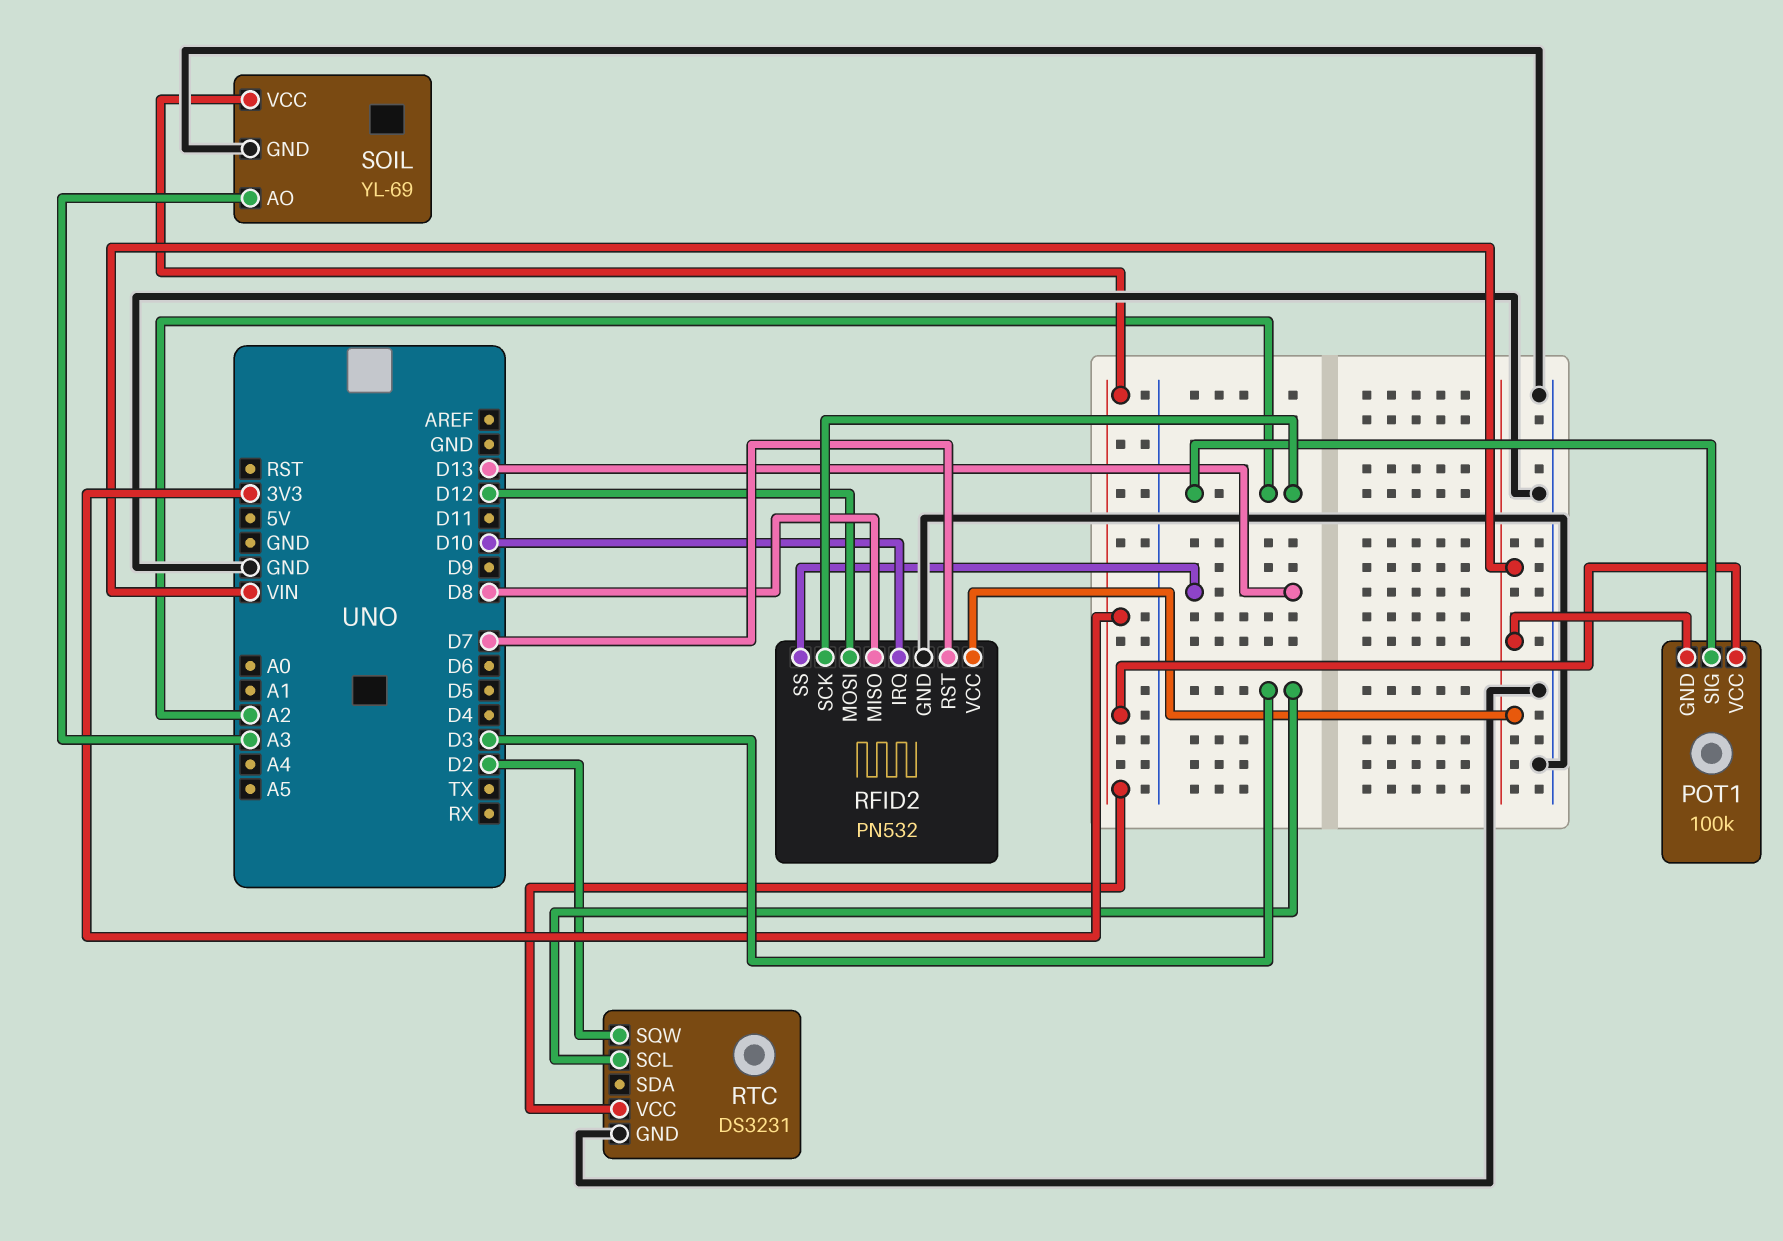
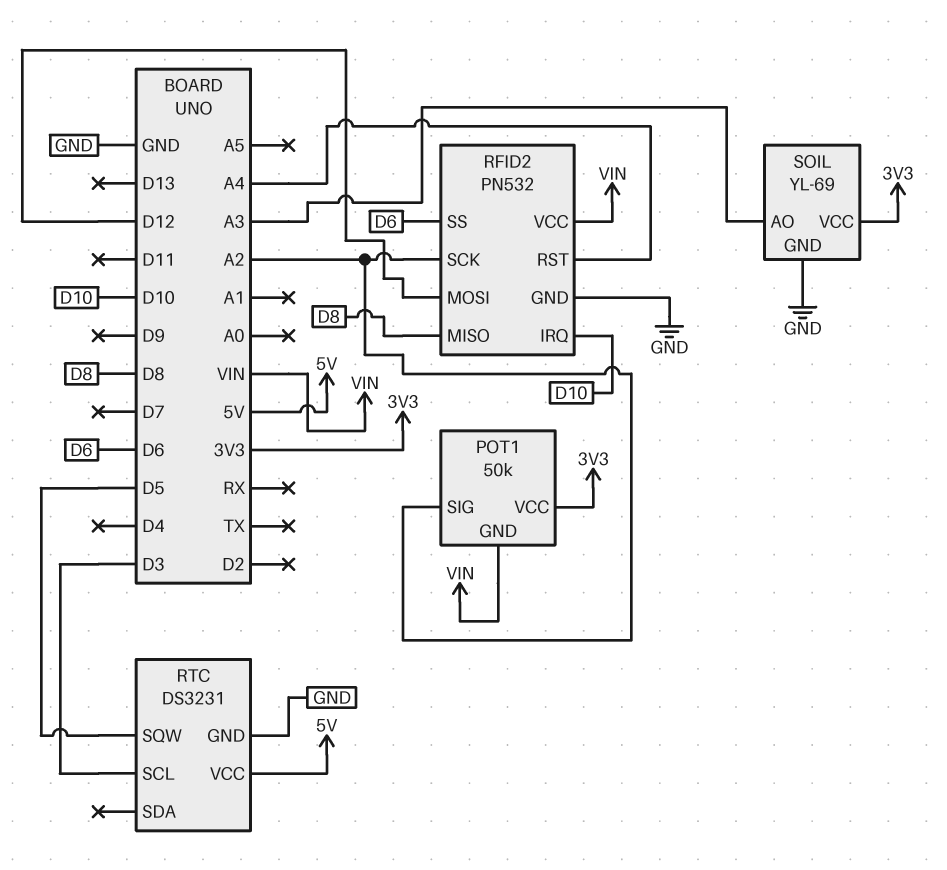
POT1: 100k -> 50k
RFID2 pin RST: D7 -> A4
RFID2 pin SS: D13 -> D6
RTC pin SQW: D2 -> D5
RTC pin VCC: 3V3 -> 5V

